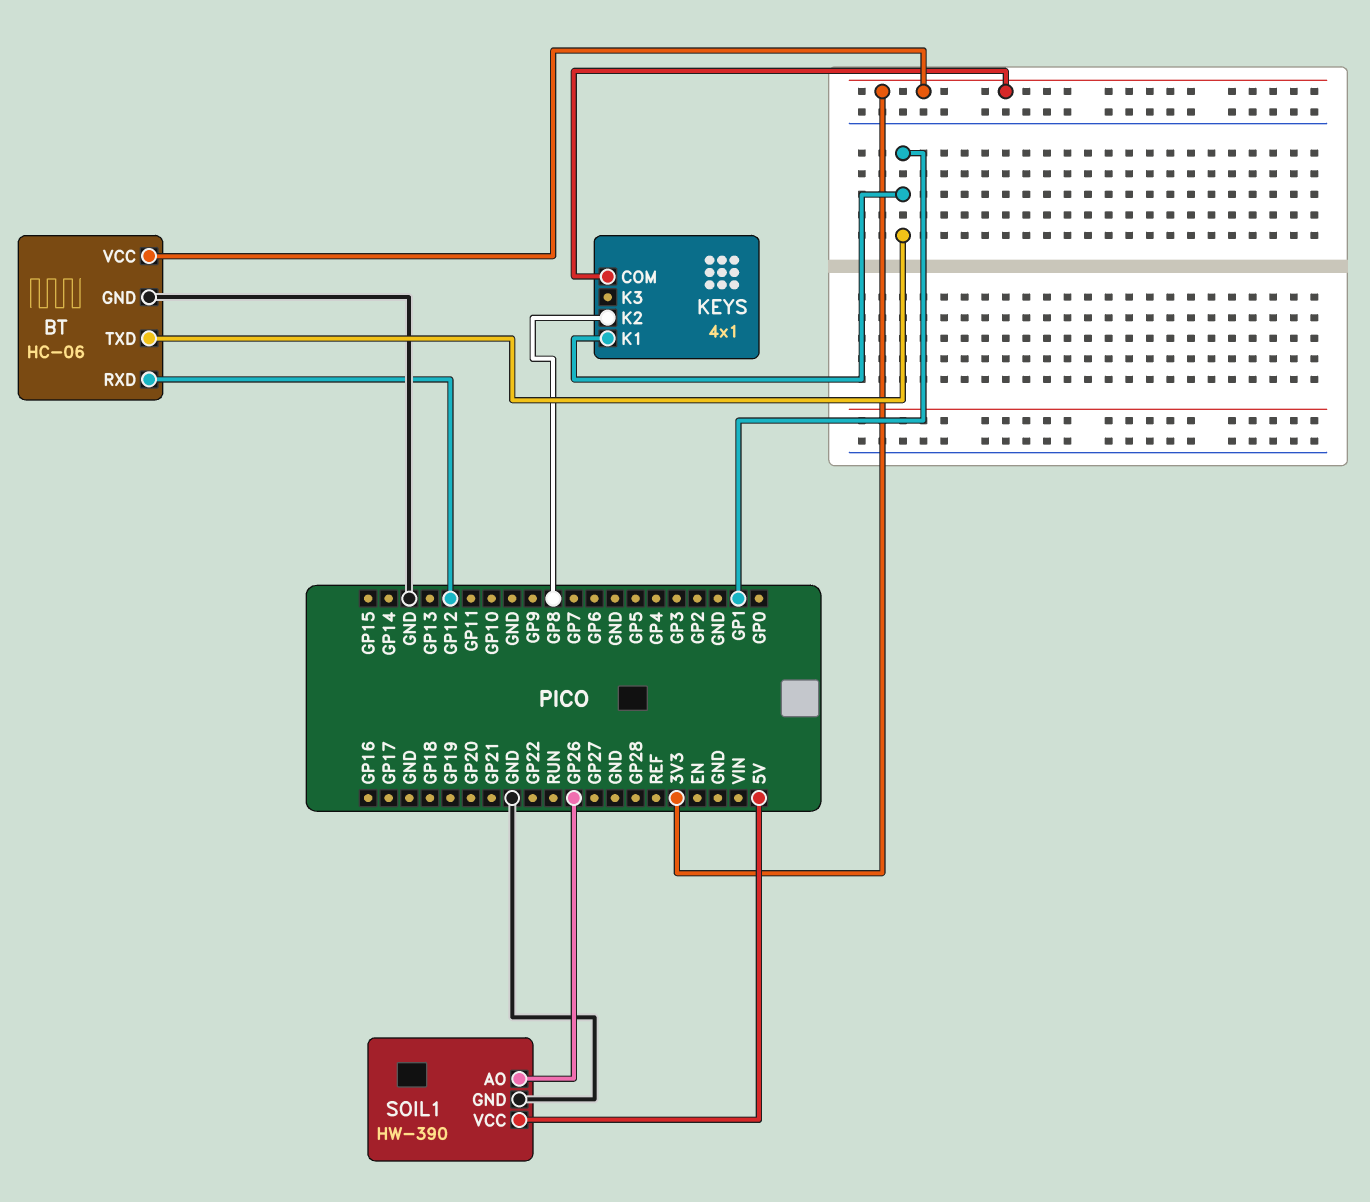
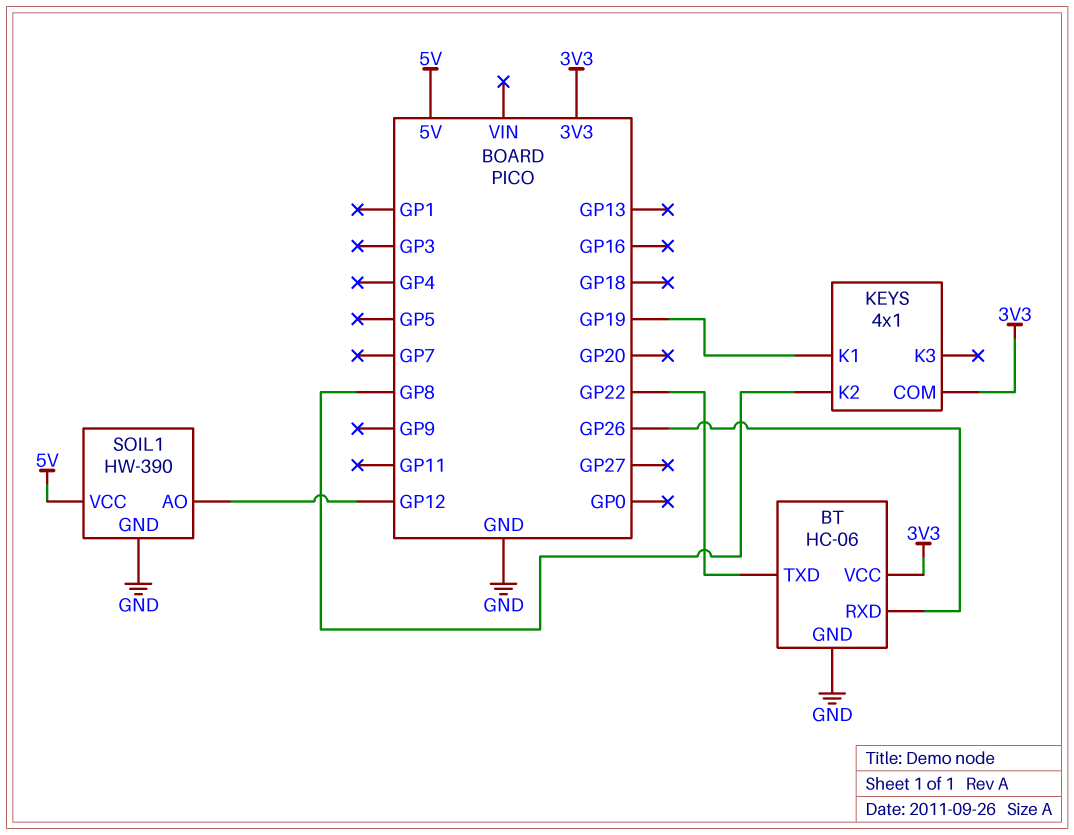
BT pin RXD: GP12 -> GP26
BT pin TXD: GP1 -> GP22
KEYS pin K1: GP1 -> GP19
SOIL1 pin AO: GP26 -> GP12

